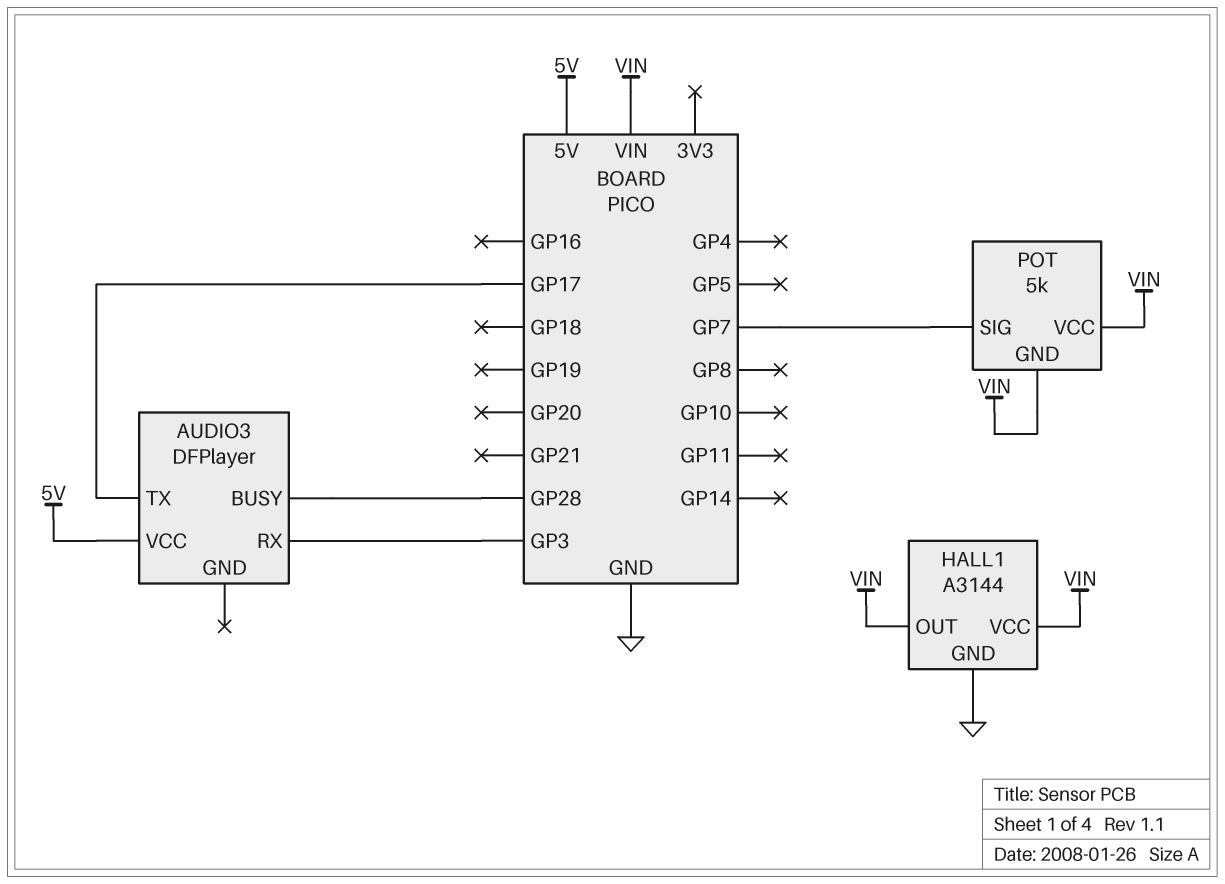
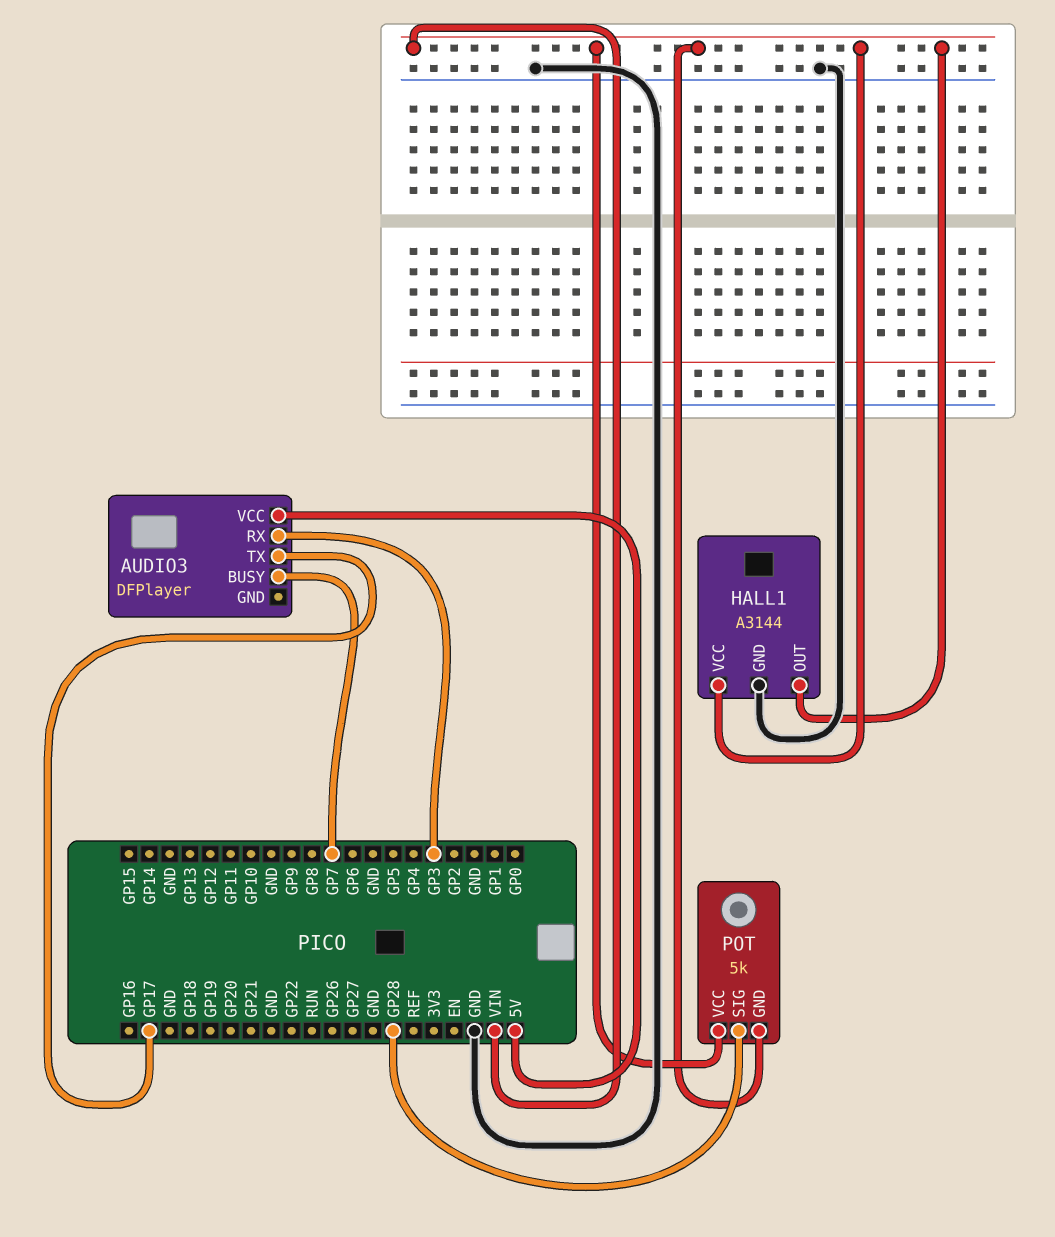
AUDIO3 pin BUSY: GP28 -> GP7
POT pin SIG: GP7 -> GP28

